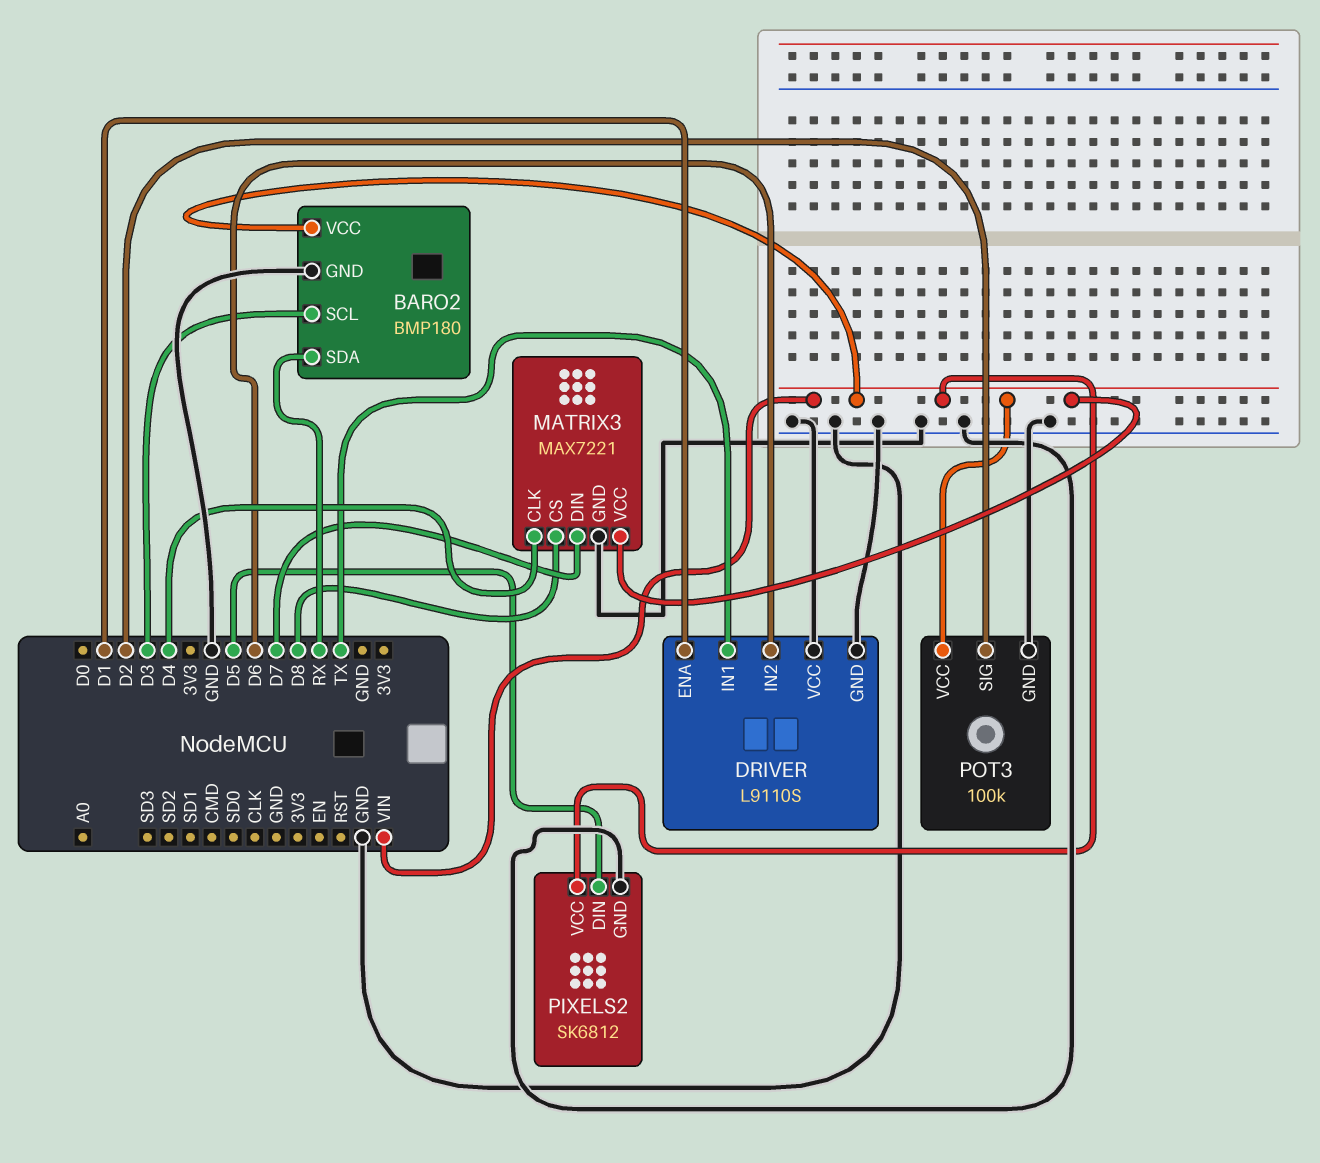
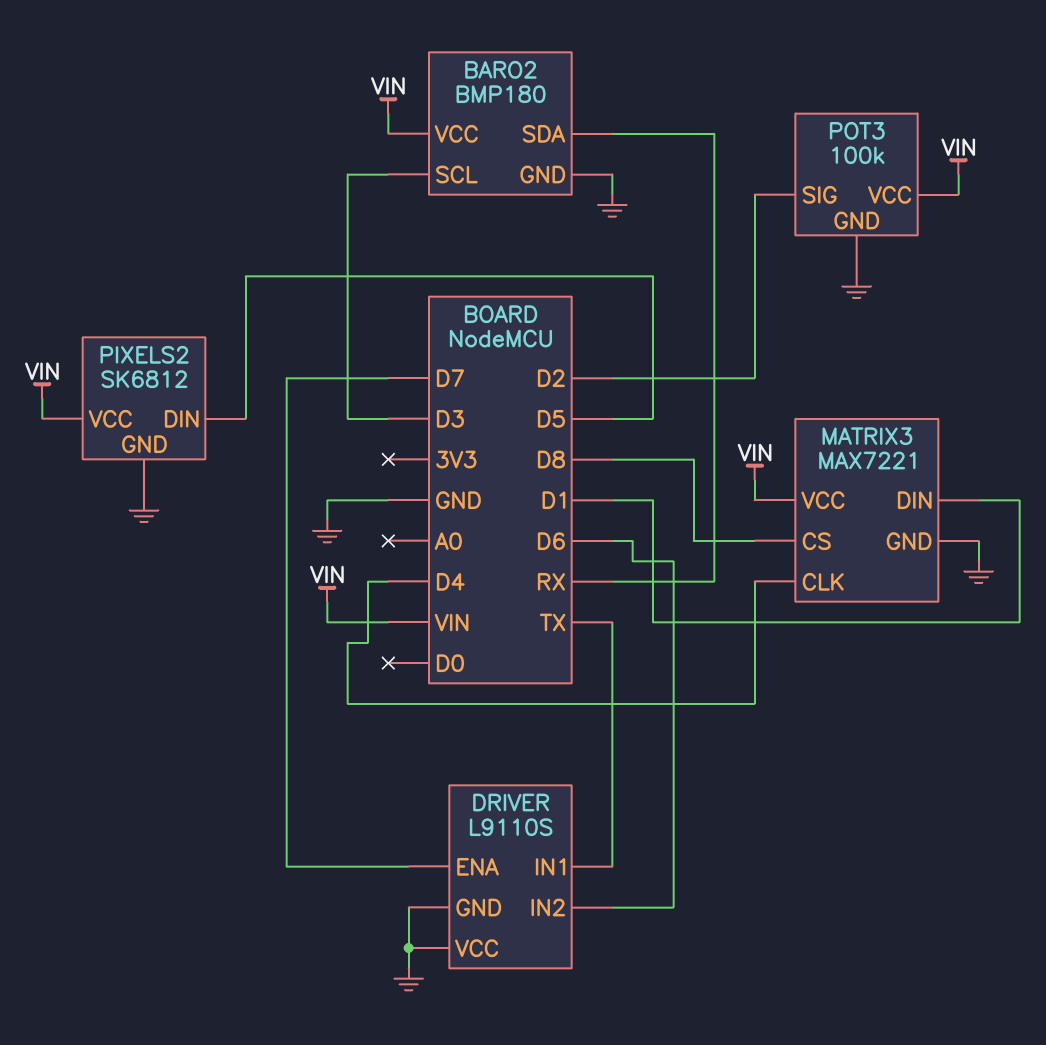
DRIVER pin ENA: D1 -> D7
MATRIX3 pin DIN: D7 -> D1

